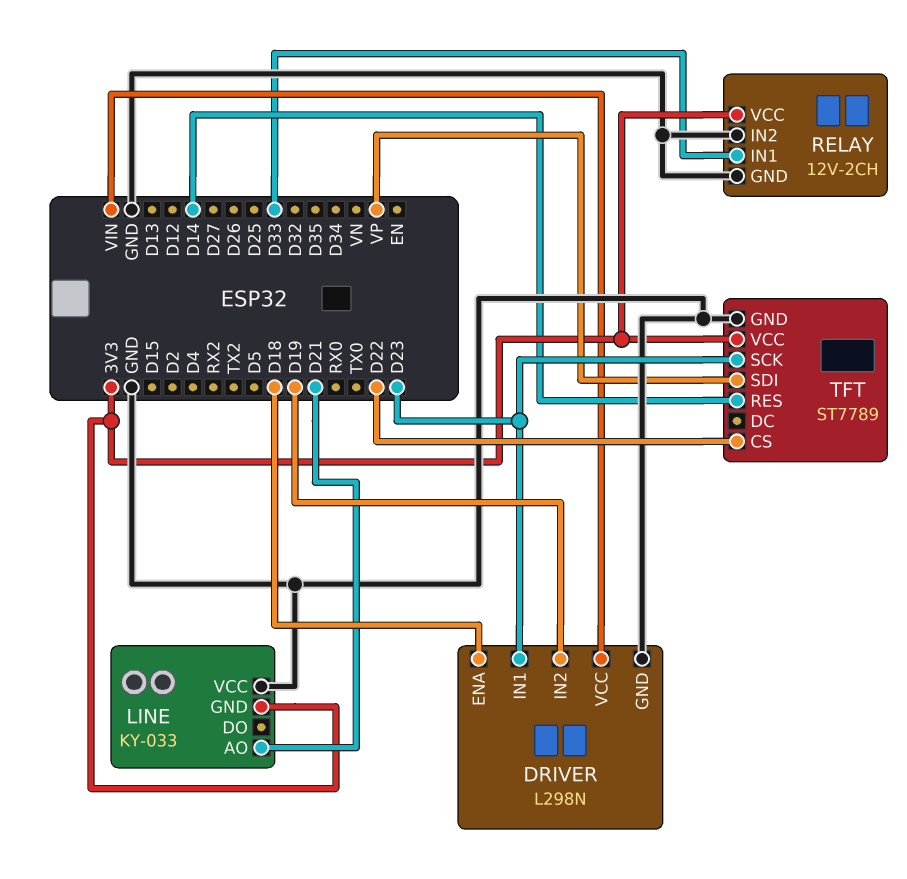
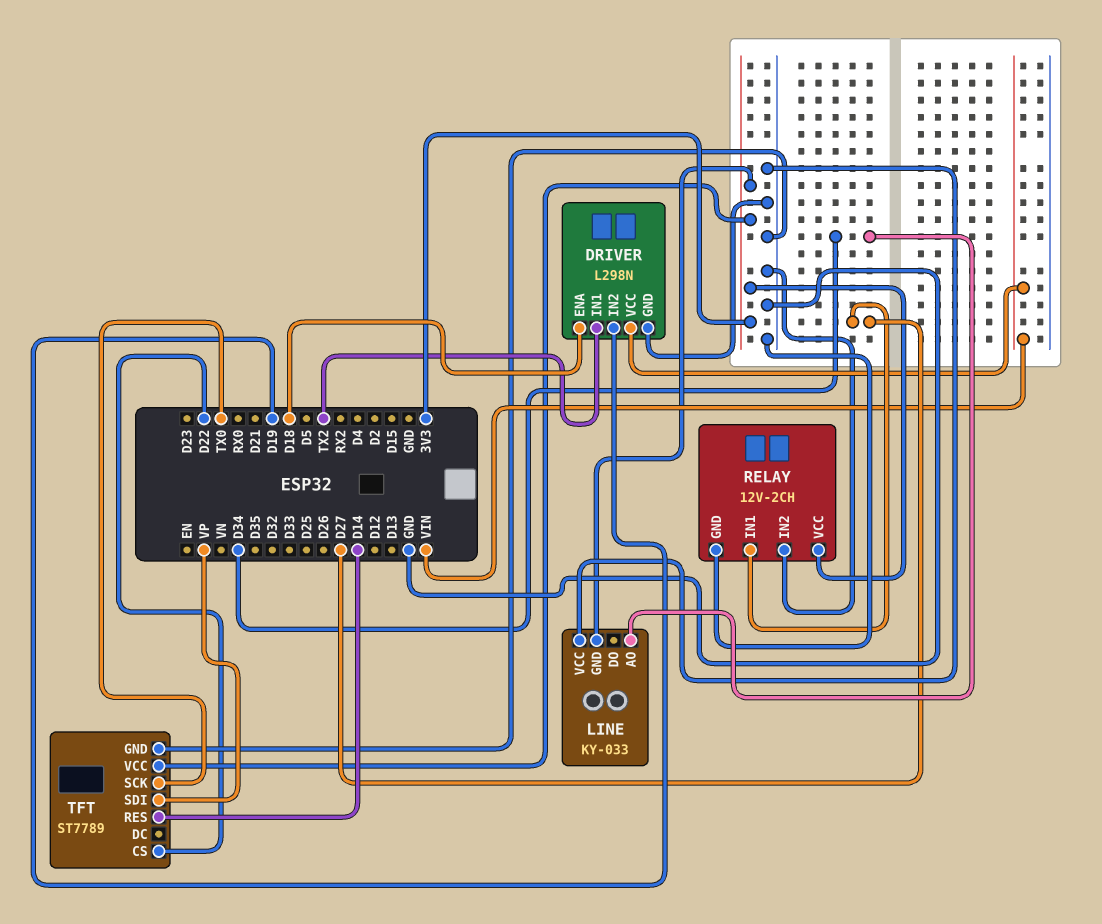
DRIVER pin IN1: D23 -> TX2
LINE pin AO: D21 -> D34
RELAY pin IN1: D33 -> D27
TFT pin SCK: D23 -> TX0

